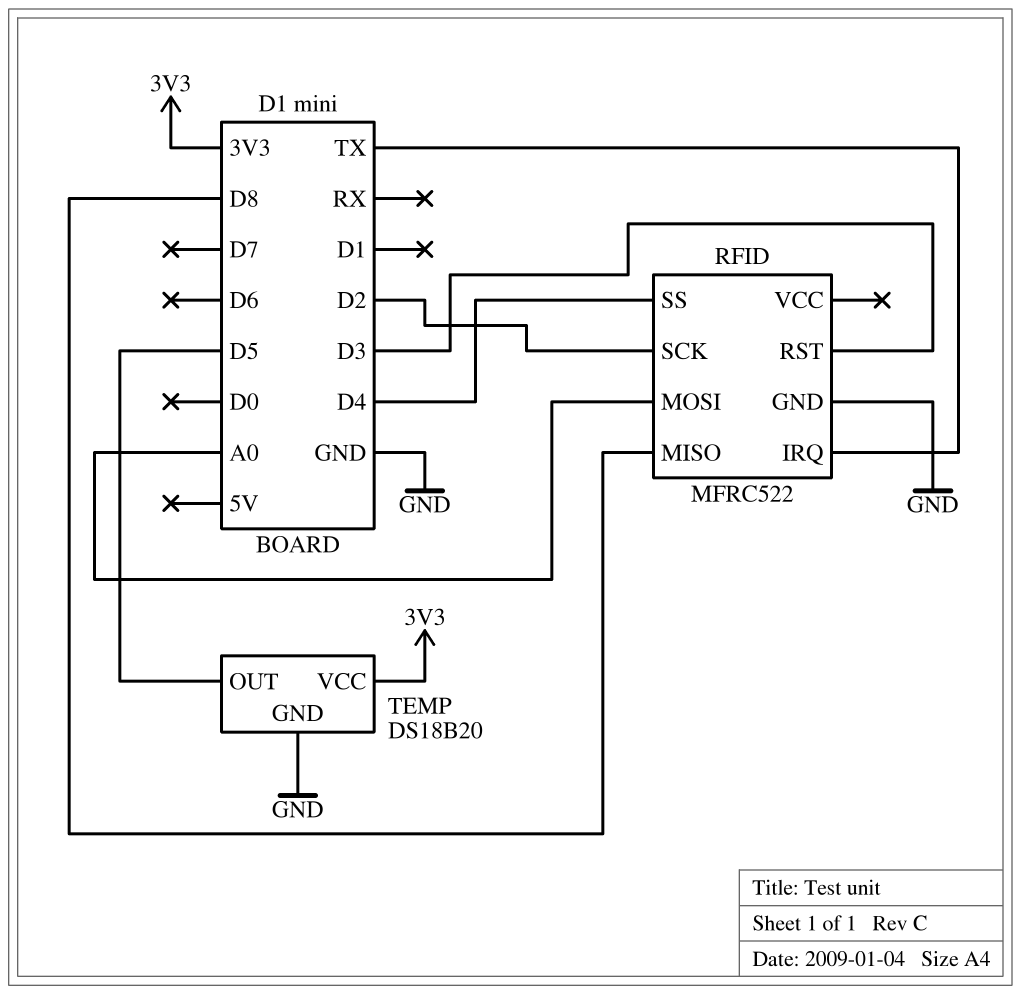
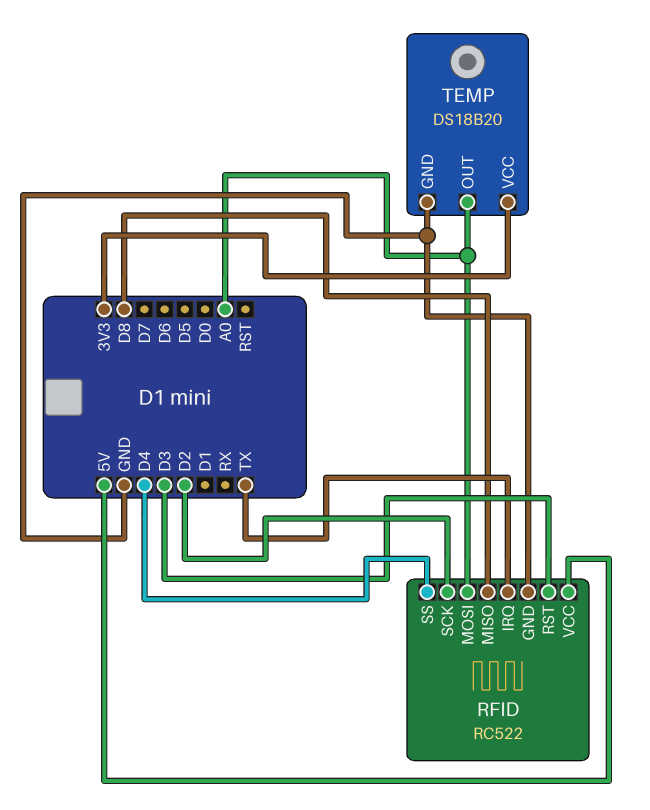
RFID: MFRC522 -> RC522
RFID pin VCC: none -> 5V
TEMP pin OUT: D5 -> A0

